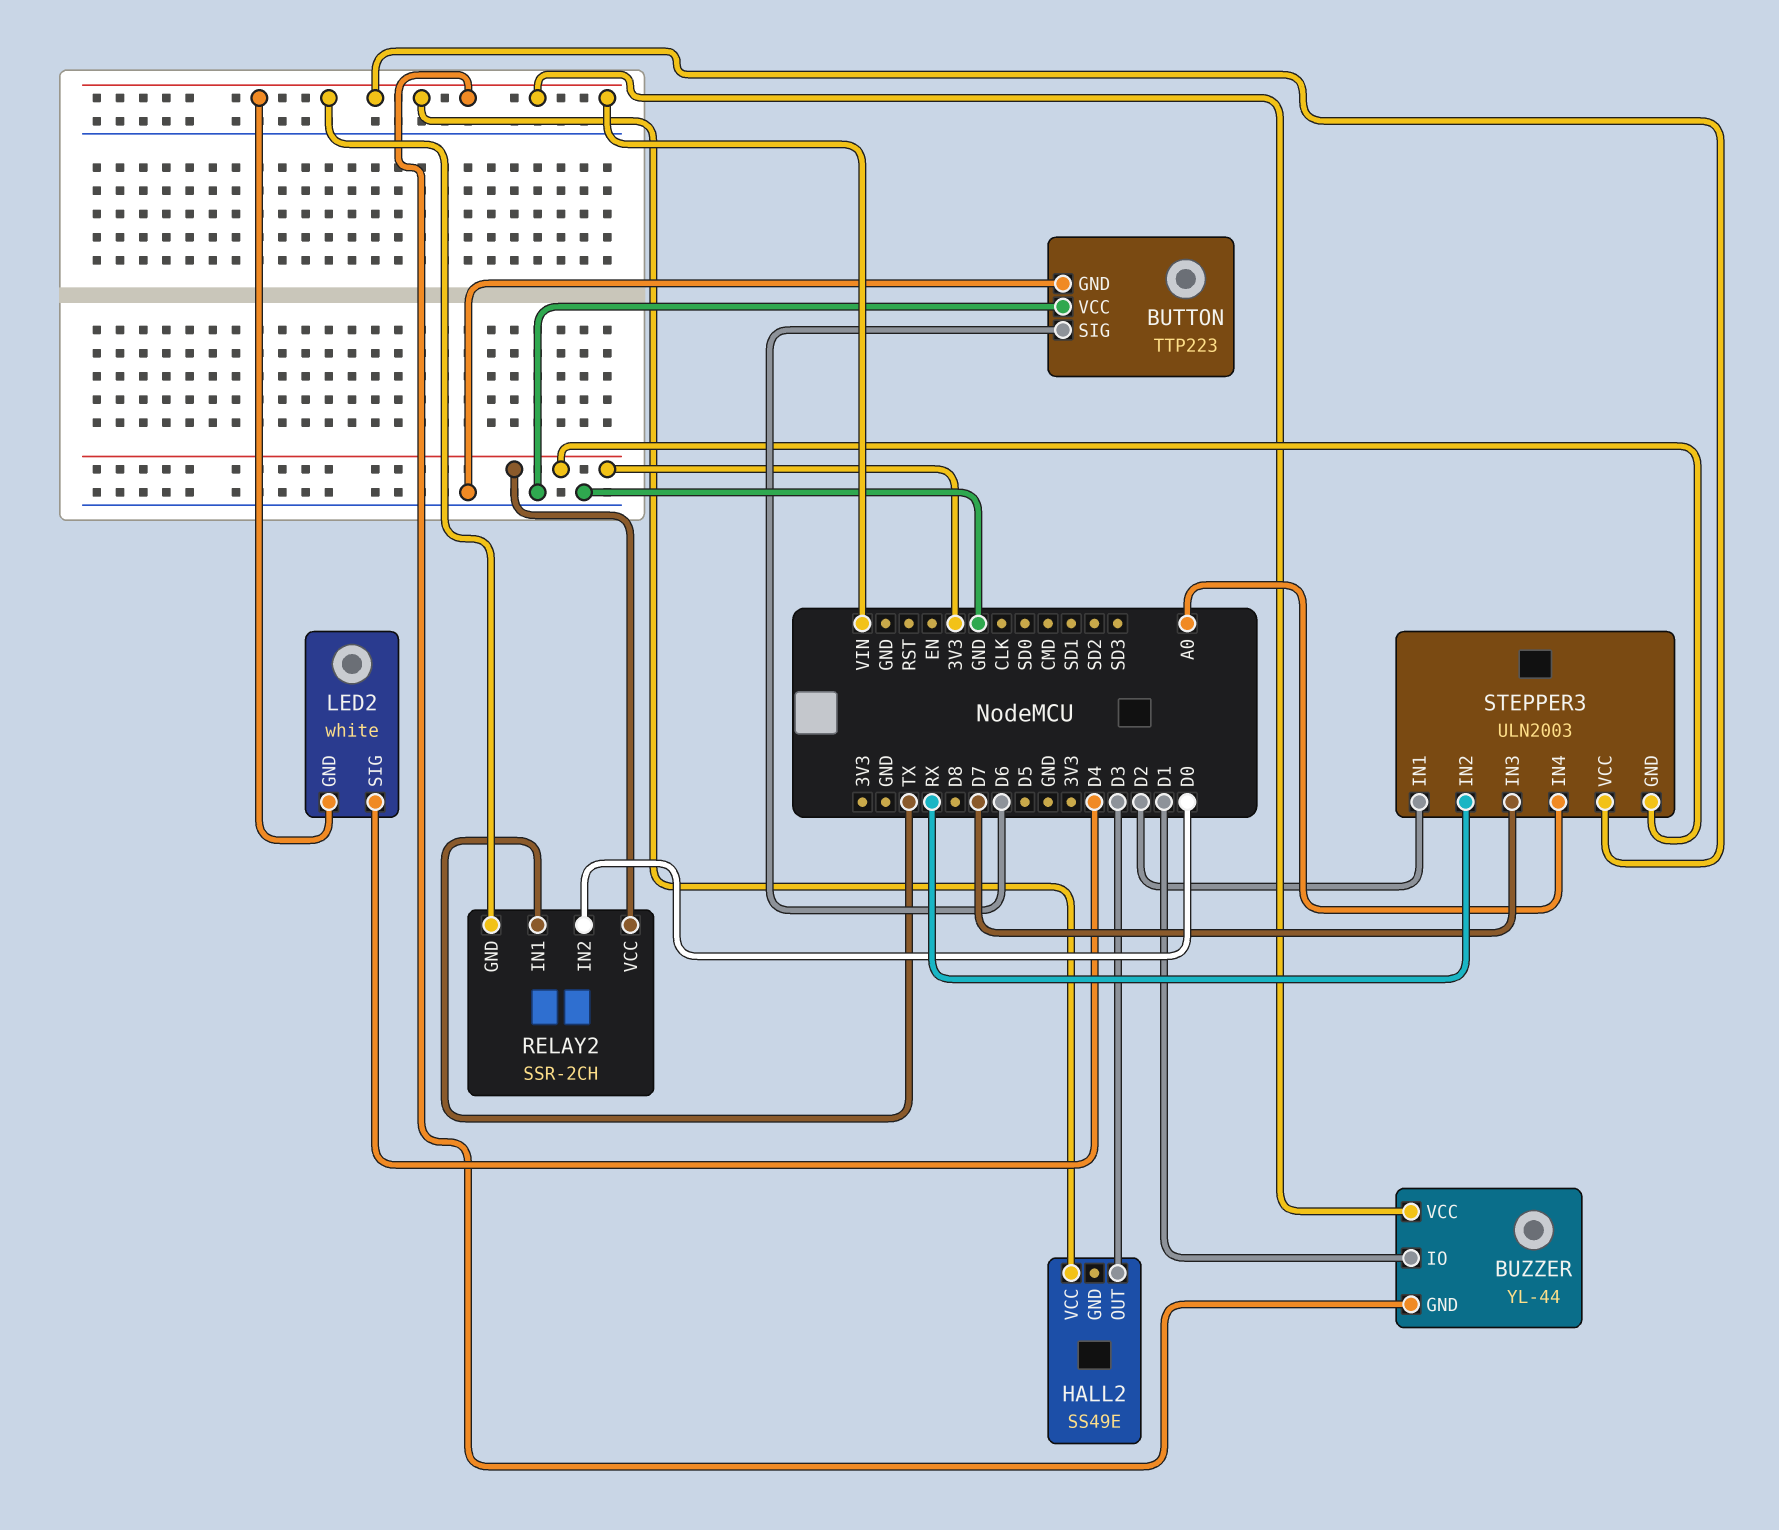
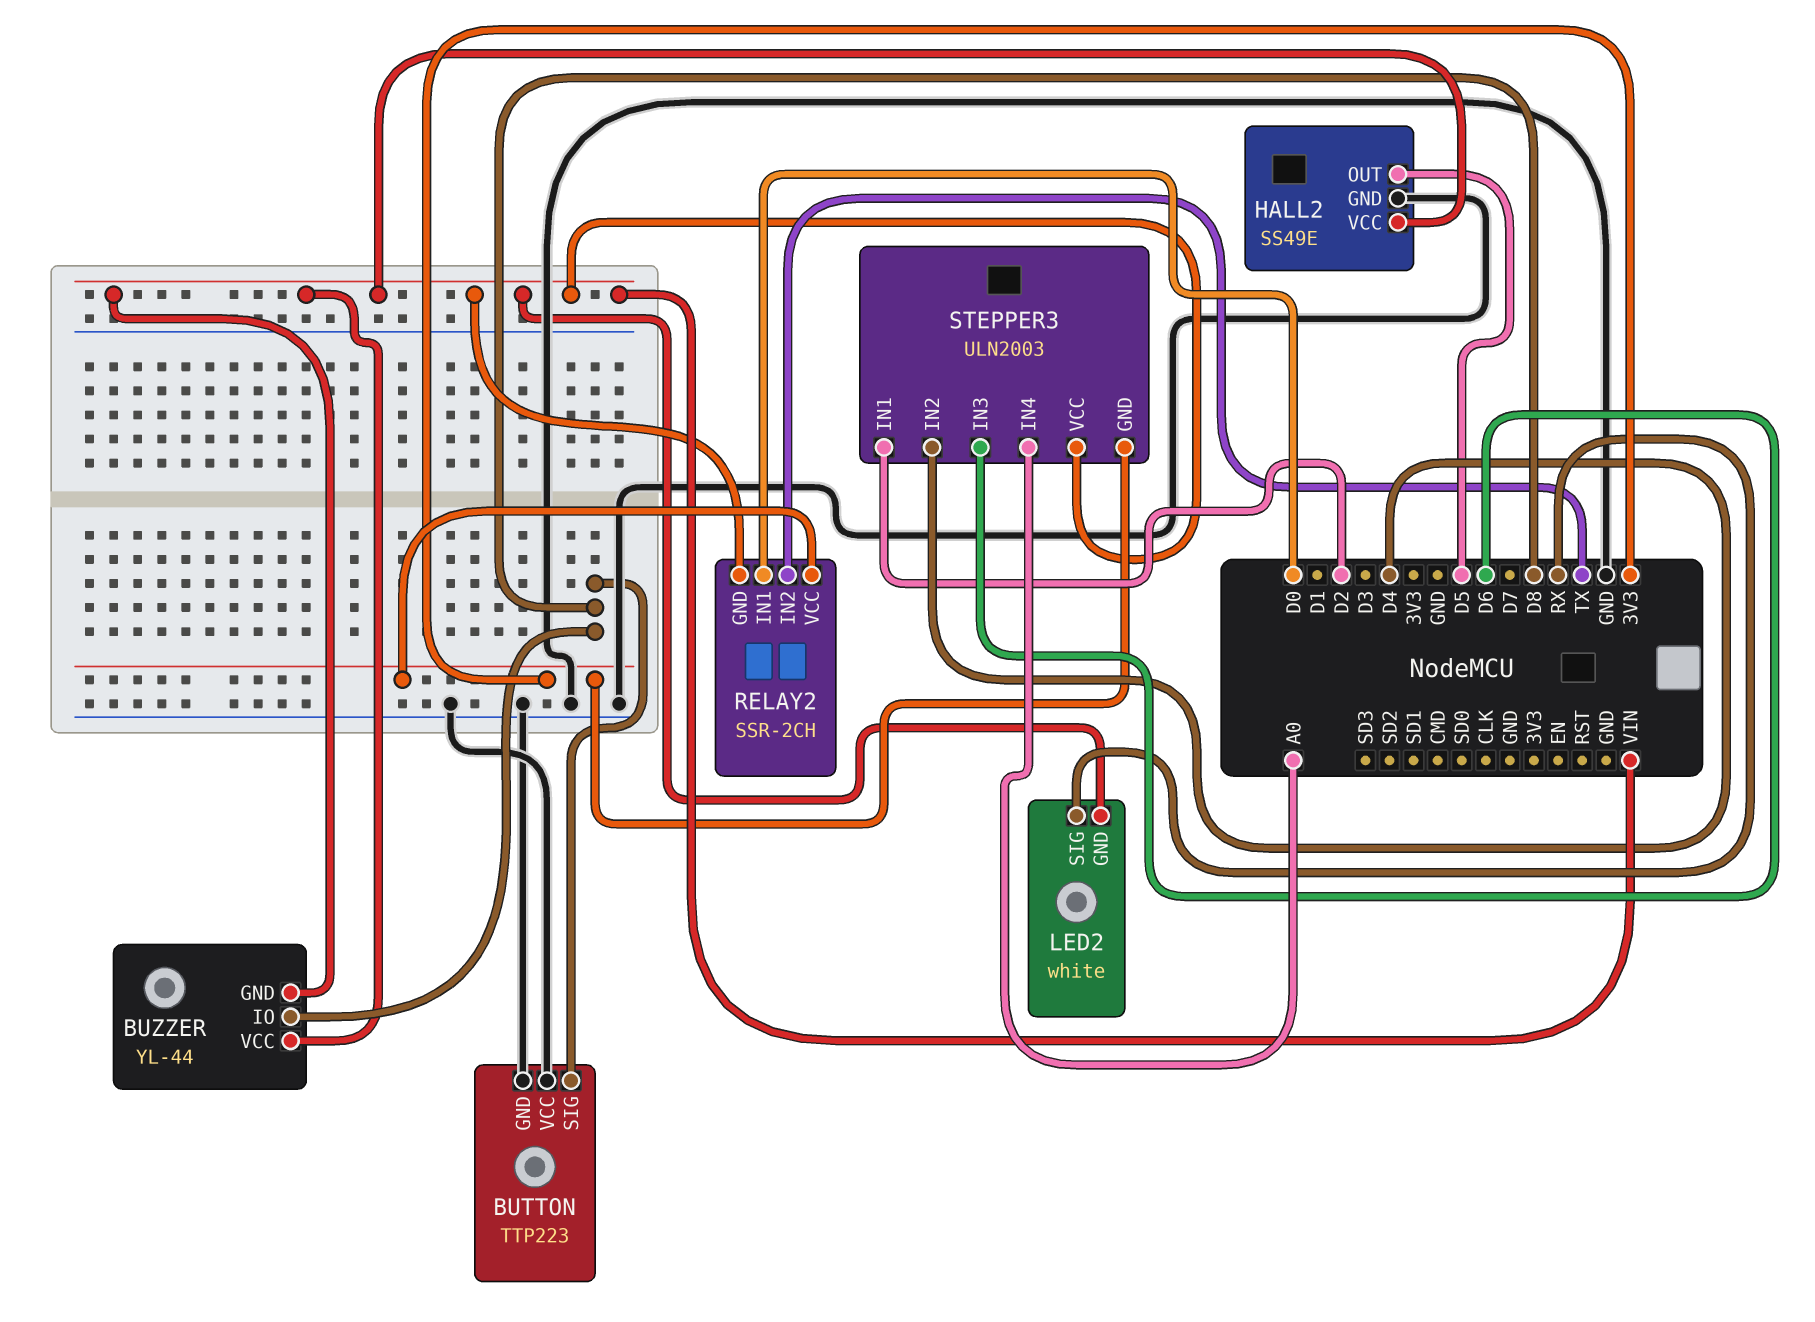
BUTTON pin SIG: D6 -> D8
BUZZER pin IO: D1 -> D8
HALL2 pin GND: none -> GND
HALL2 pin OUT: D3 -> D5
LED2 pin SIG: D4 -> RX
RELAY2 pin IN1: TX -> D0
RELAY2 pin IN2: D0 -> TX
STEPPER3 pin IN2: RX -> D4
STEPPER3 pin IN3: D7 -> D6

